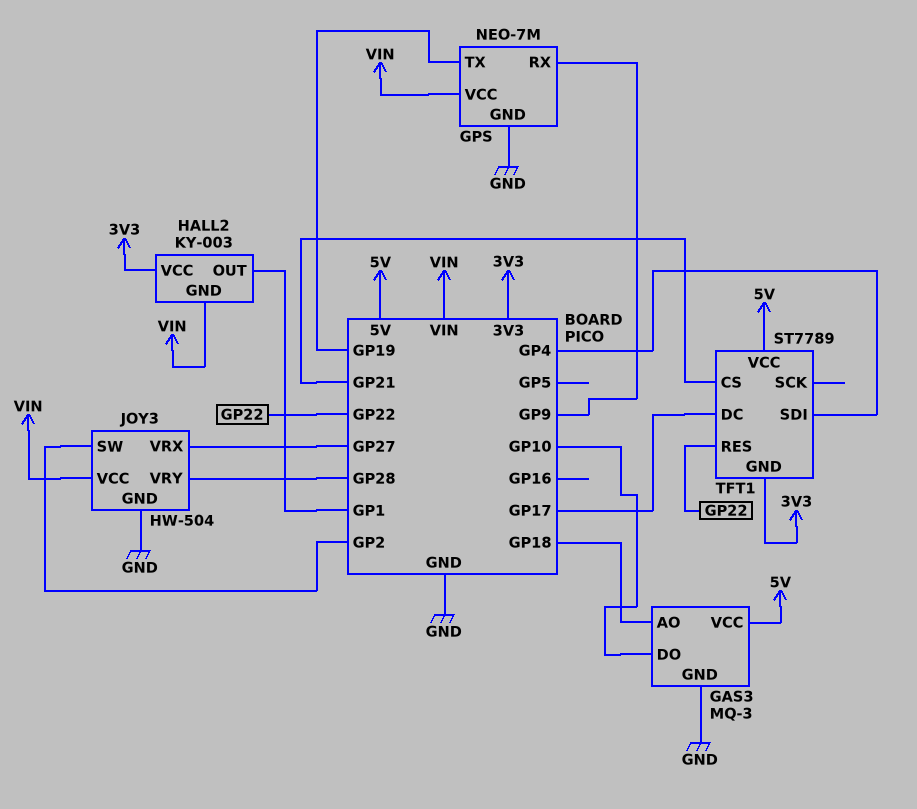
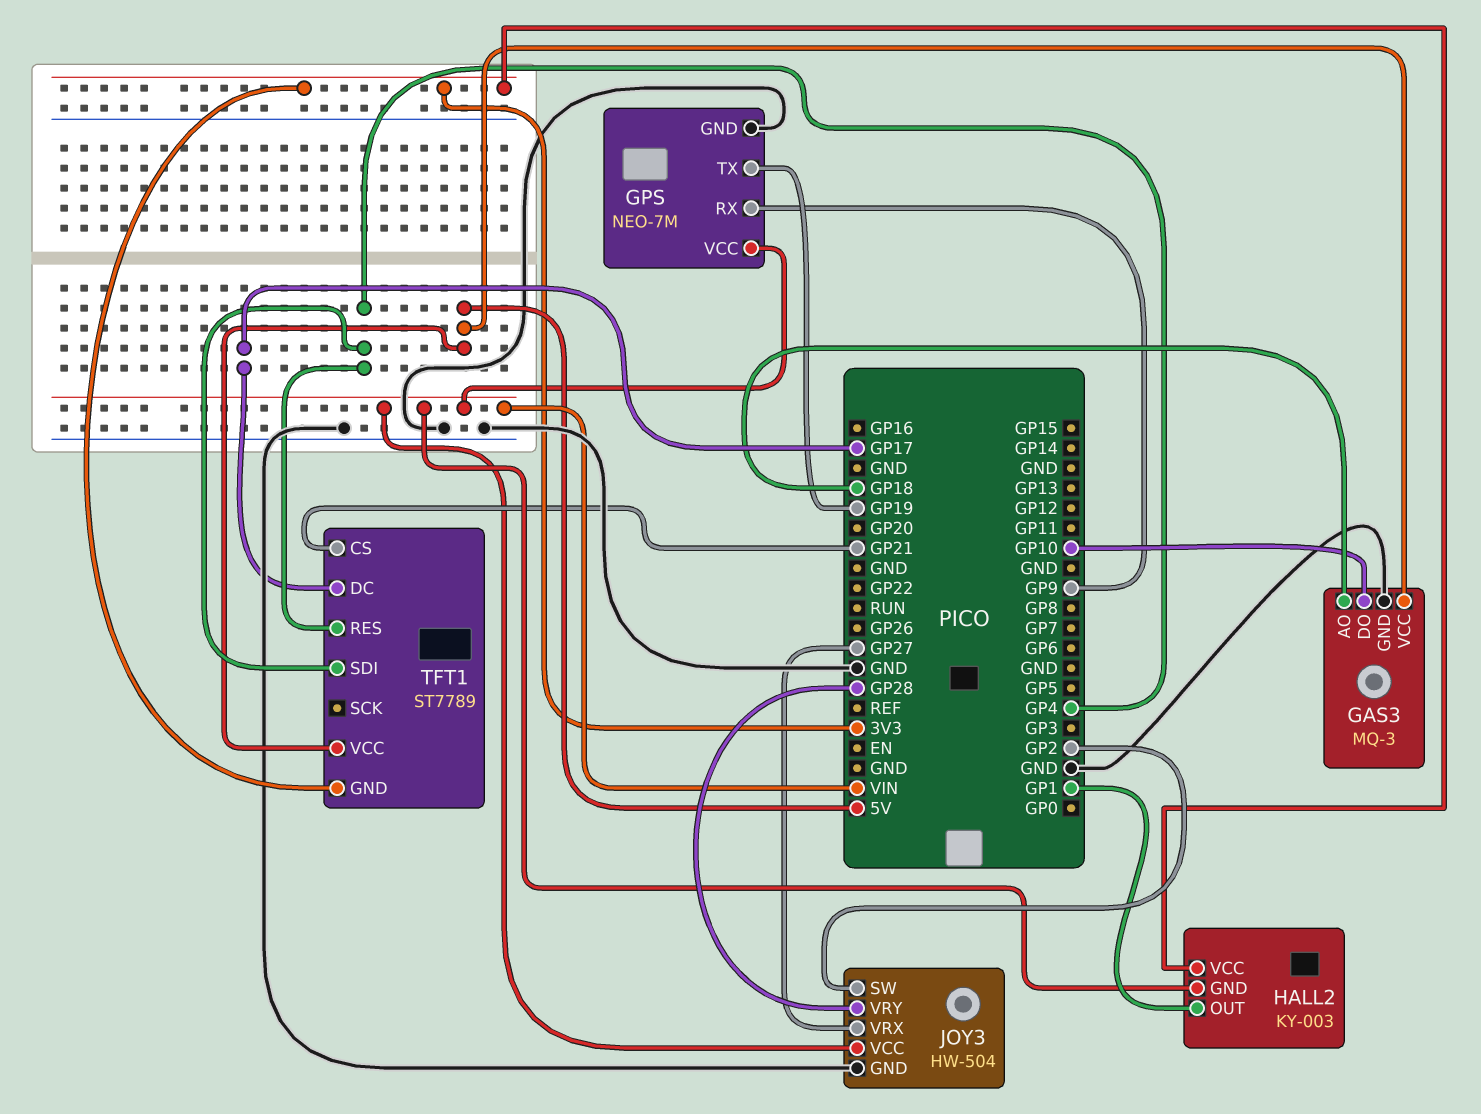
TFT1 pin RES: GP22 -> GP4

